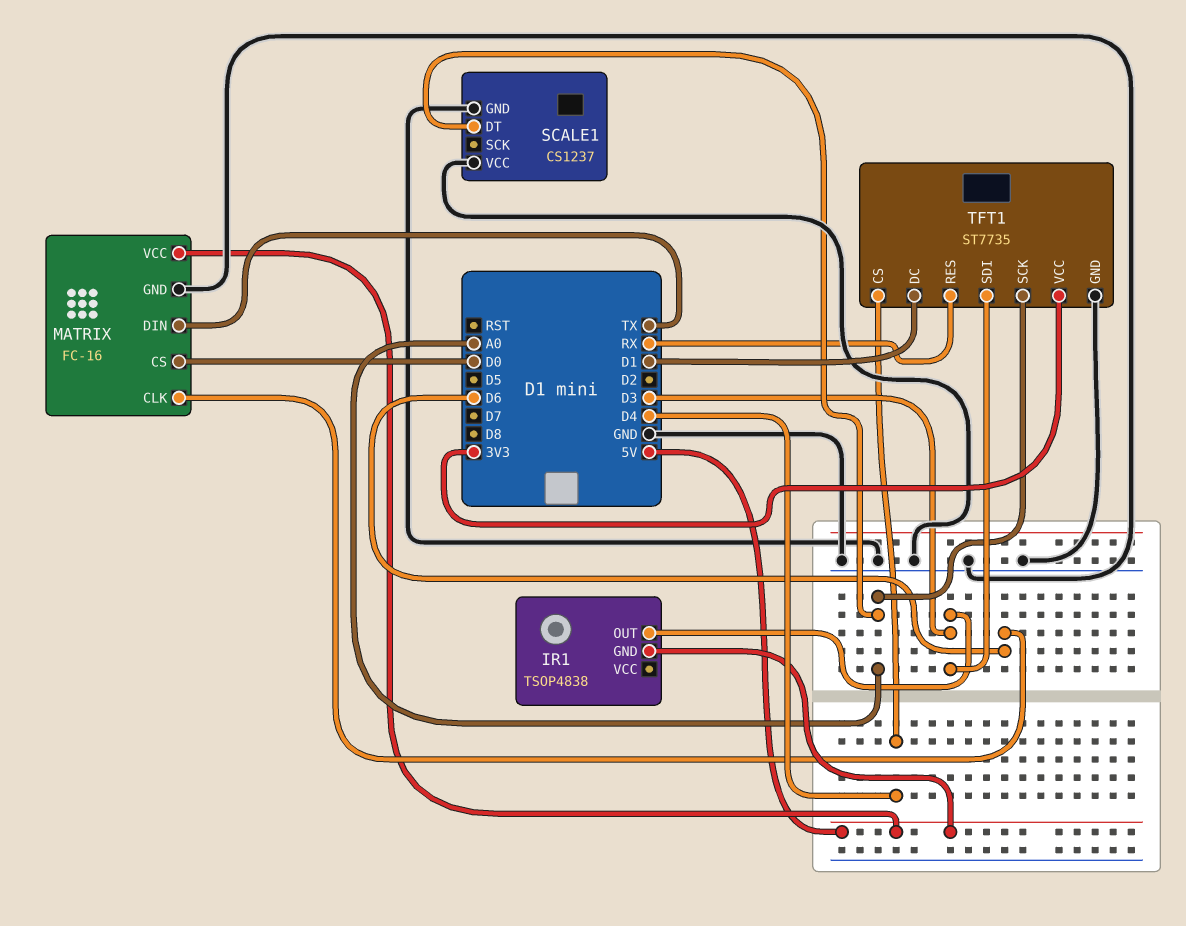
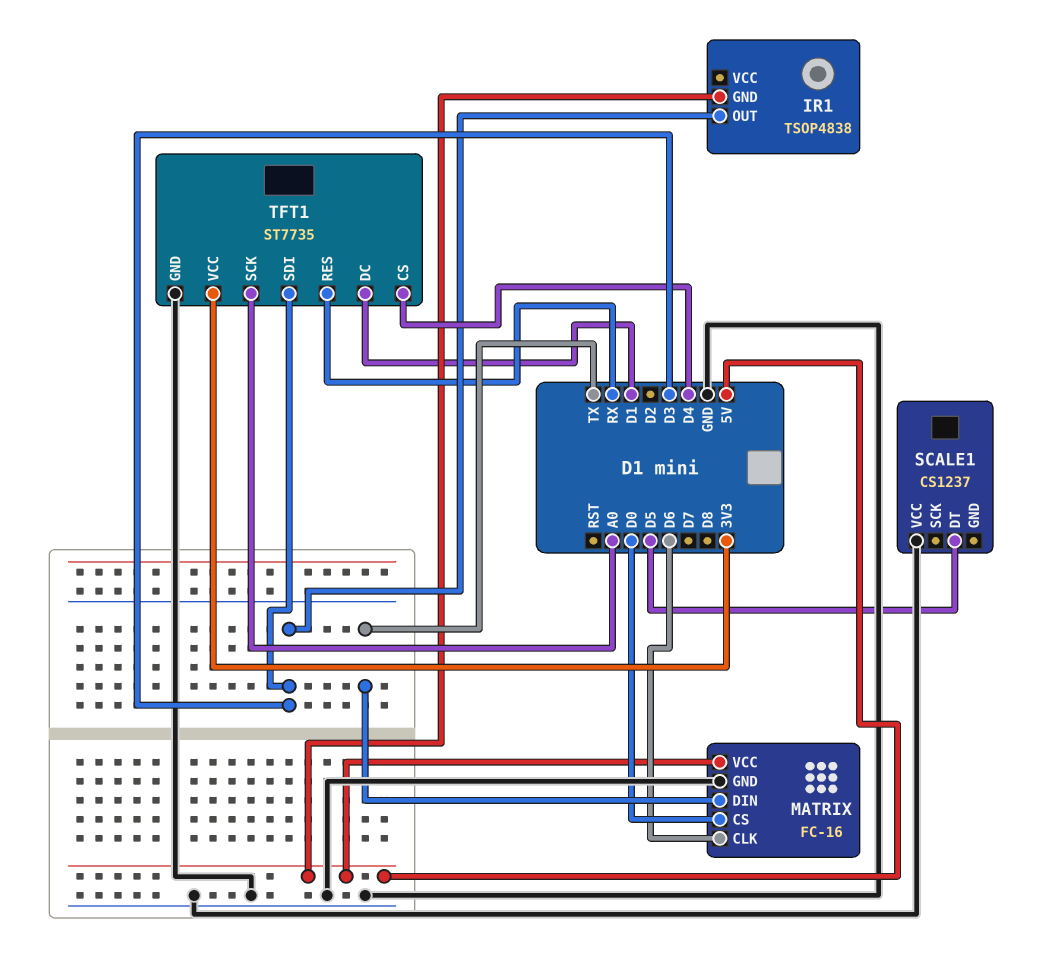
SCALE1 pin DT: A0 -> D5
SCALE1 pin GND: GND -> none

